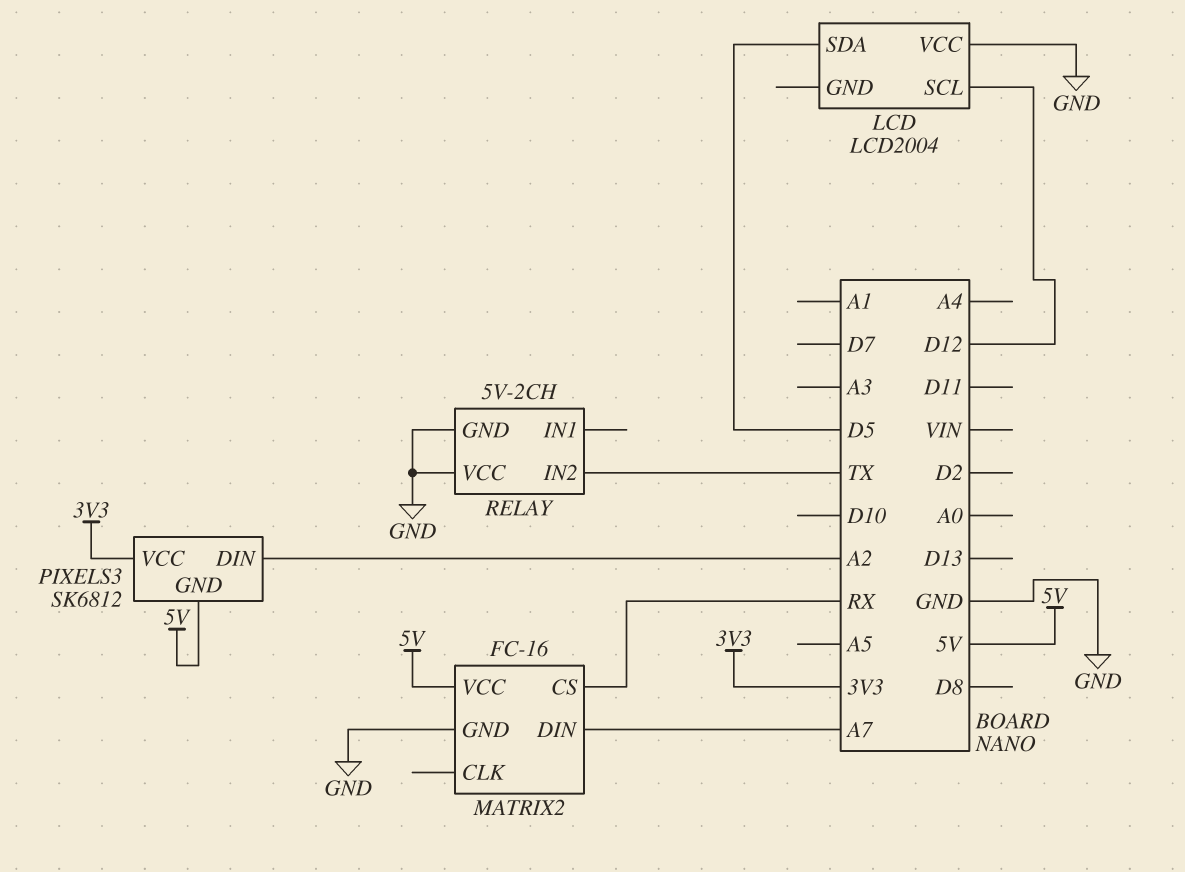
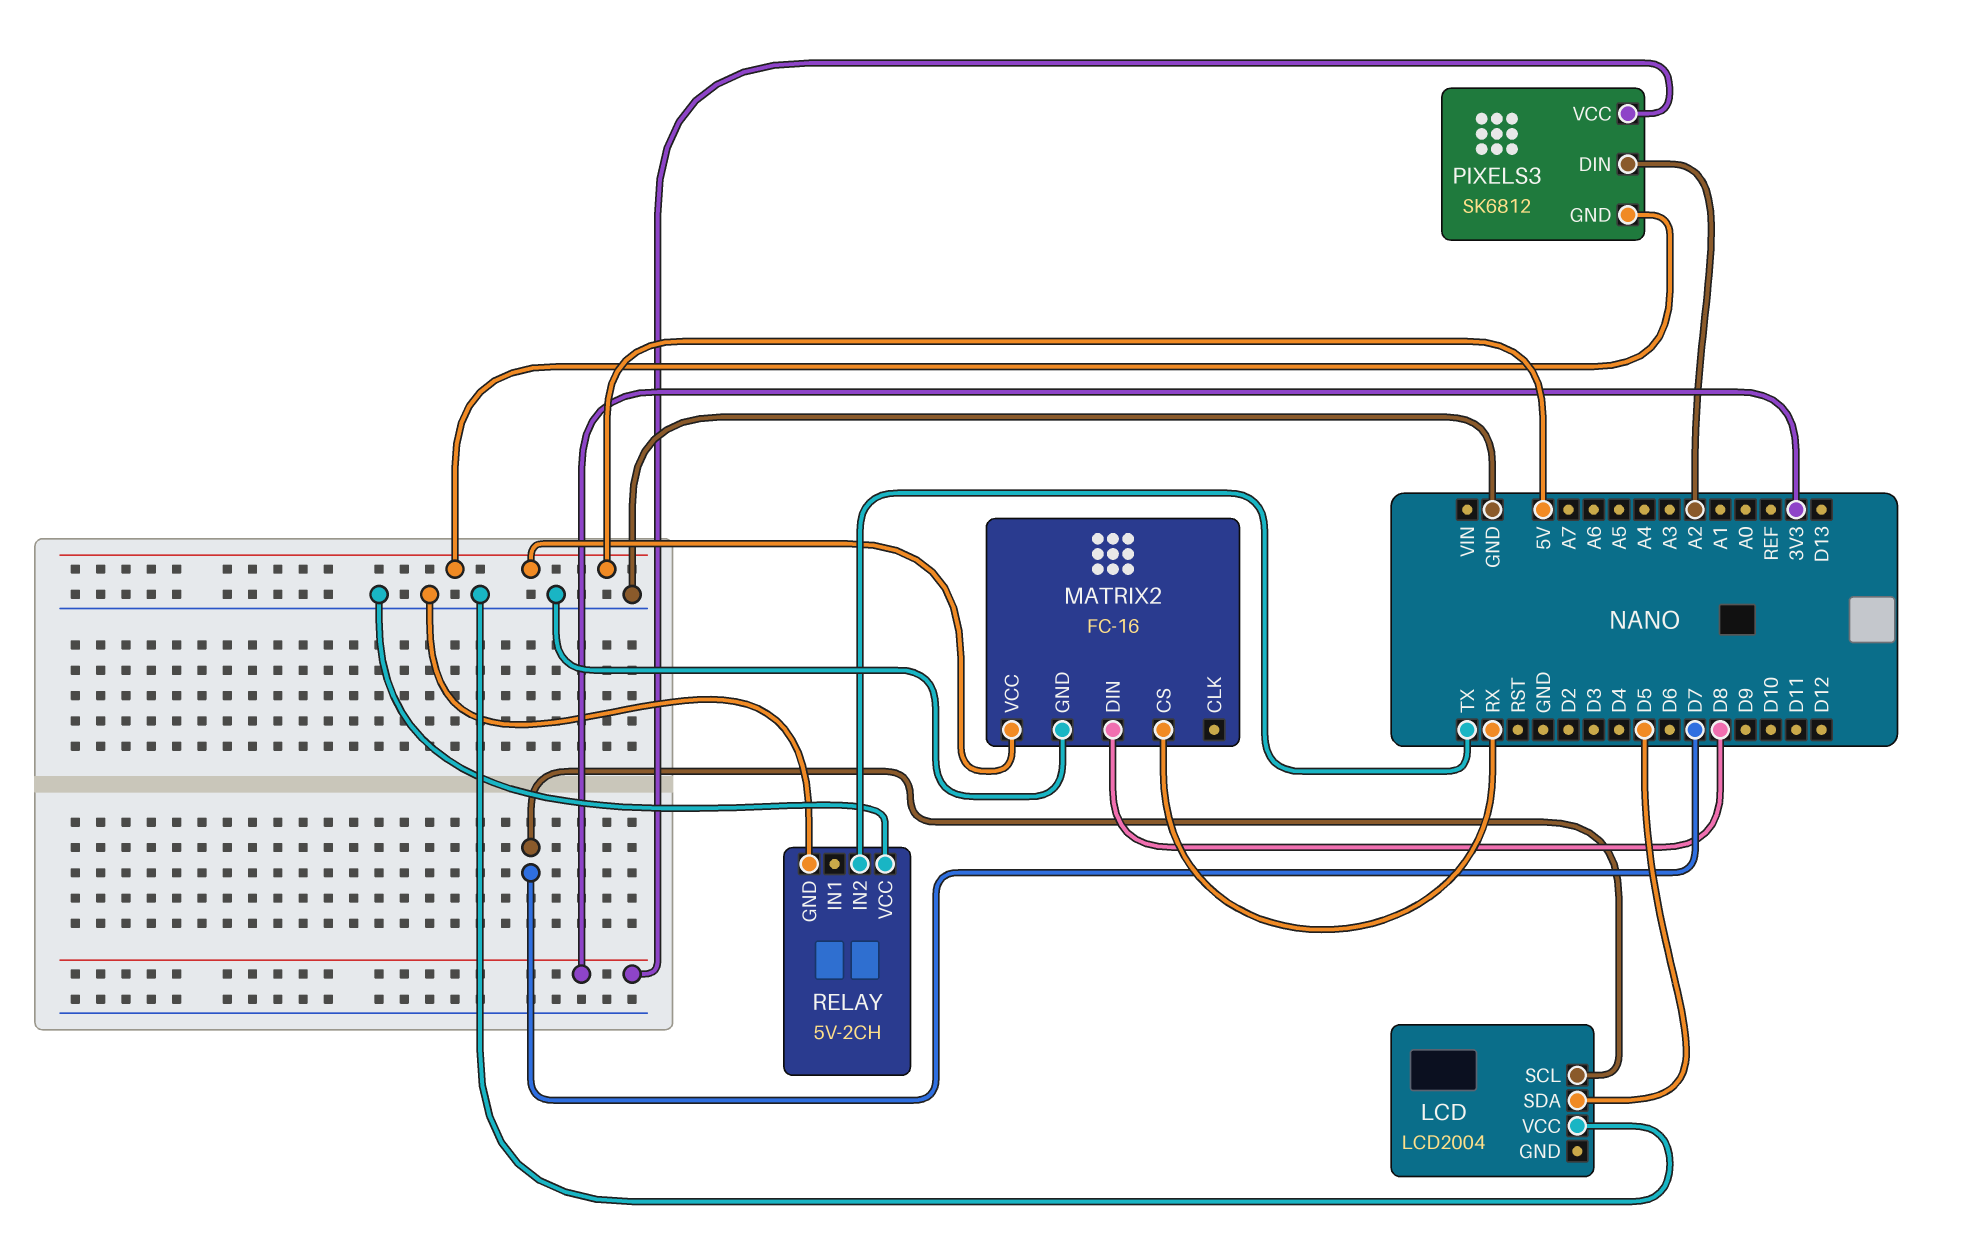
LCD pin SCL: D12 -> D7
MATRIX2 pin DIN: A7 -> D8

